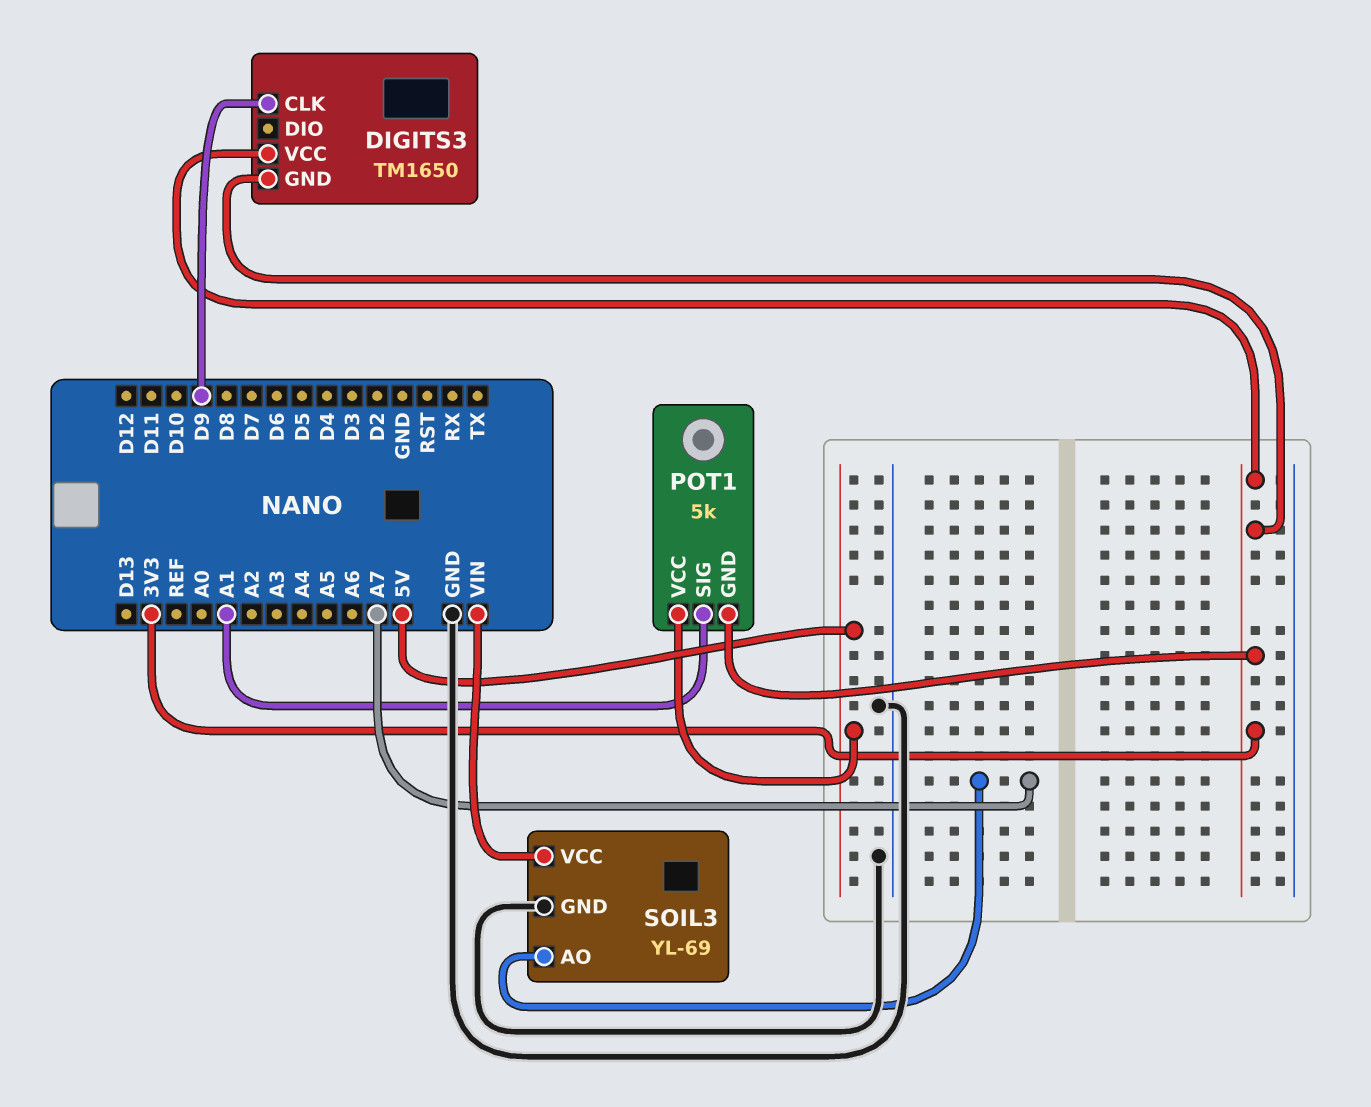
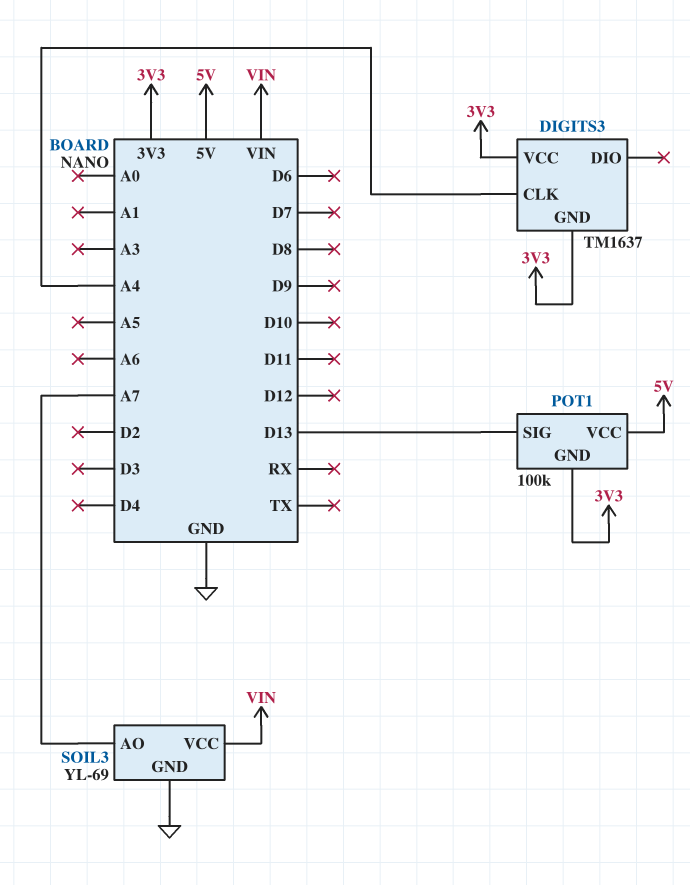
DIGITS3: TM1650 -> TM1637
DIGITS3 pin CLK: D9 -> A4
POT1: 5k -> 100k
POT1 pin SIG: A1 -> D13

